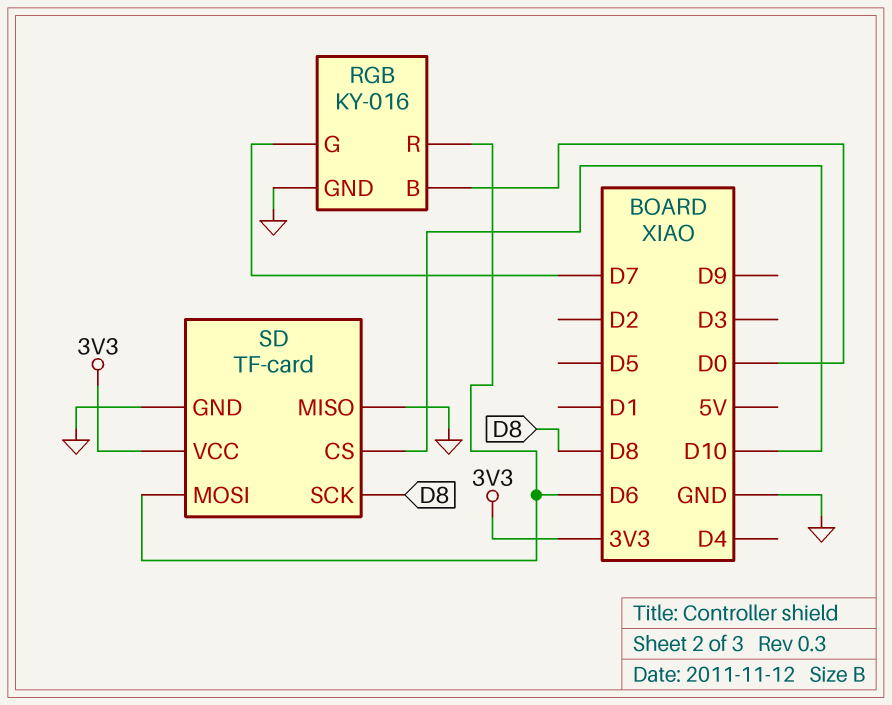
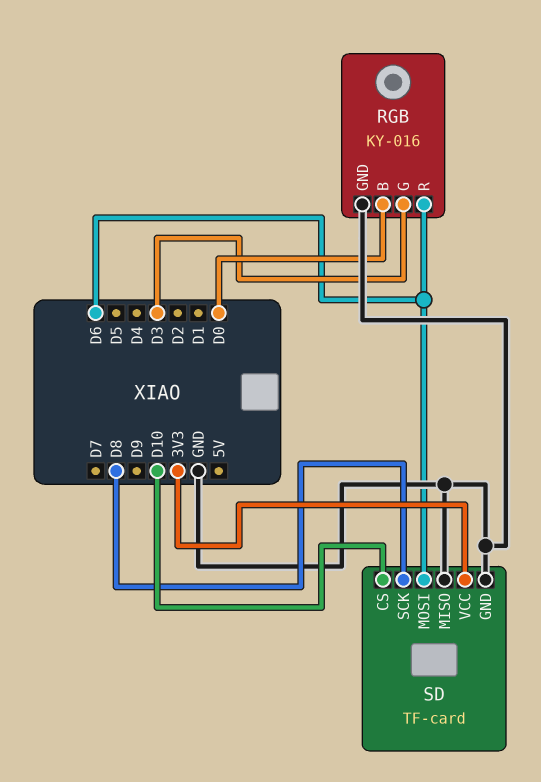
RGB pin G: D7 -> D3

